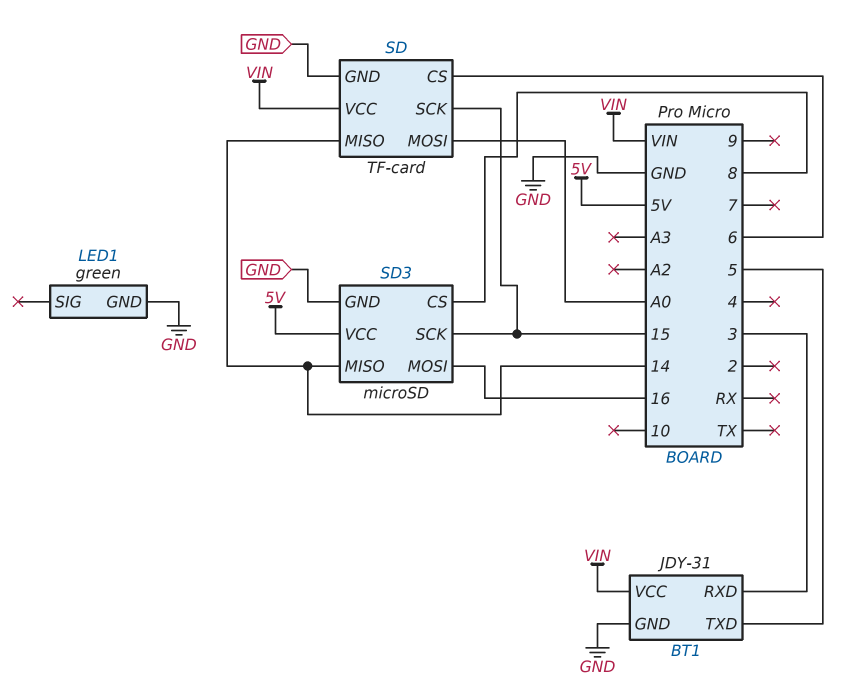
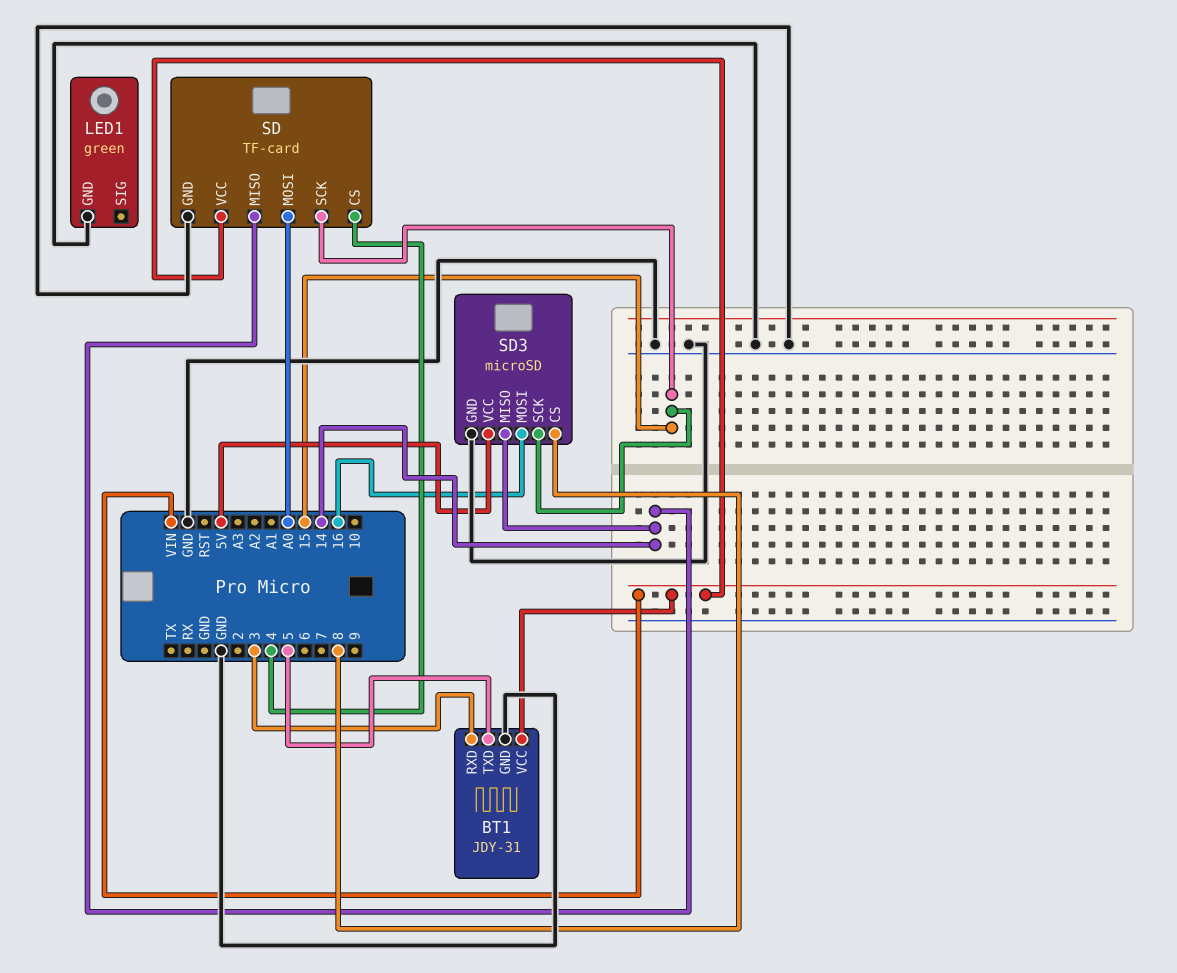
SD pin CS: 6 -> 4

